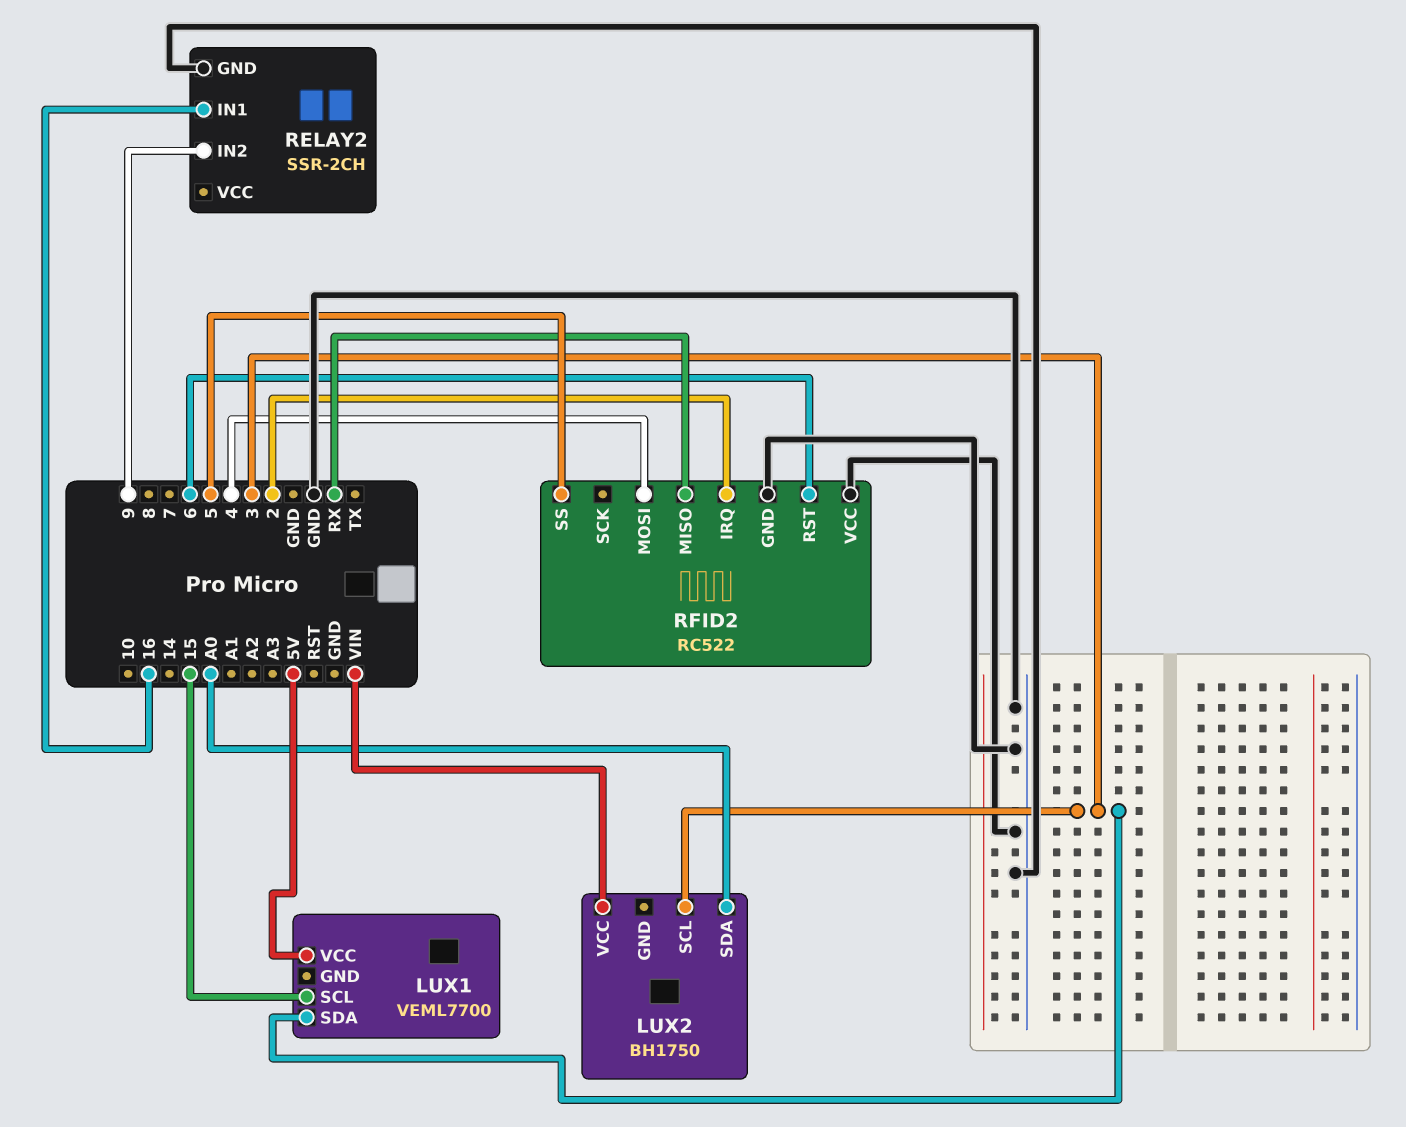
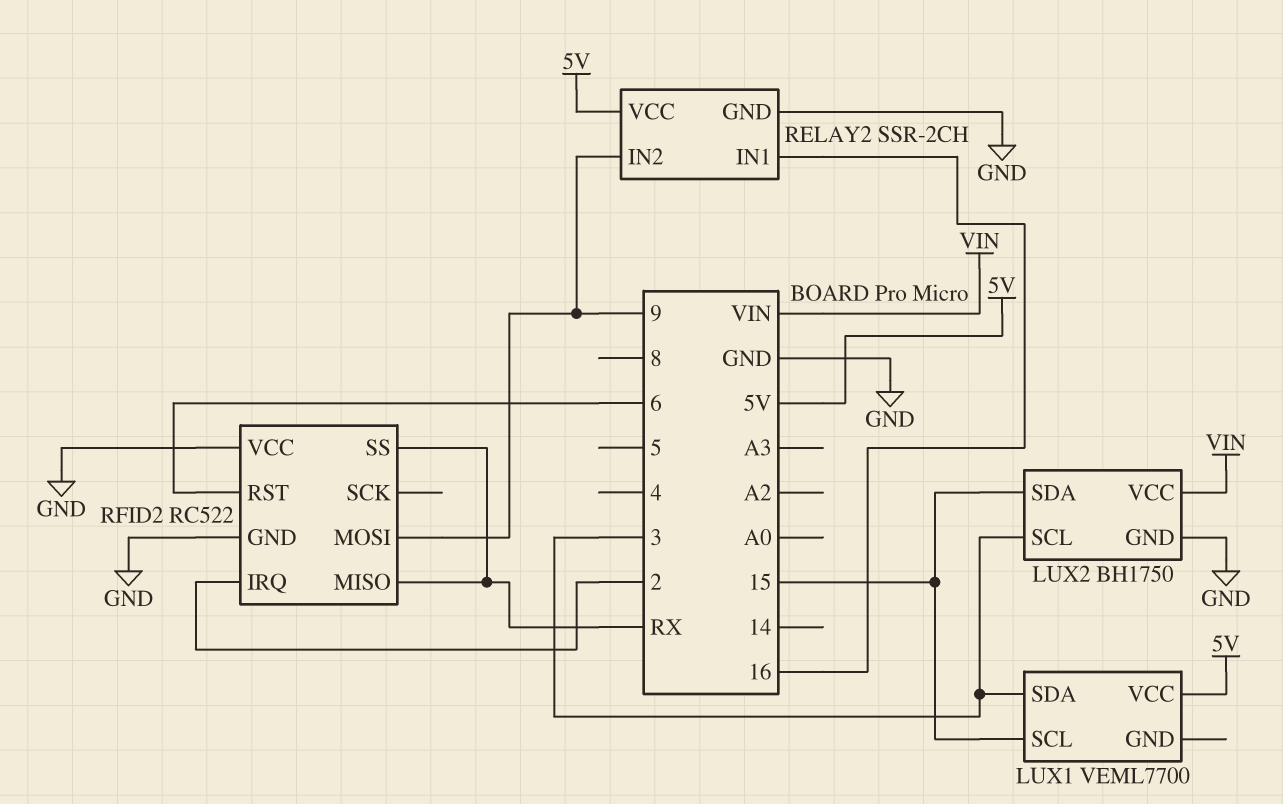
LUX2 pin GND: none -> GND
LUX2 pin SDA: A0 -> 15
RELAY2 pin VCC: none -> 5V
RFID2 pin MOSI: 4 -> 9
RFID2 pin SS: 5 -> RX

